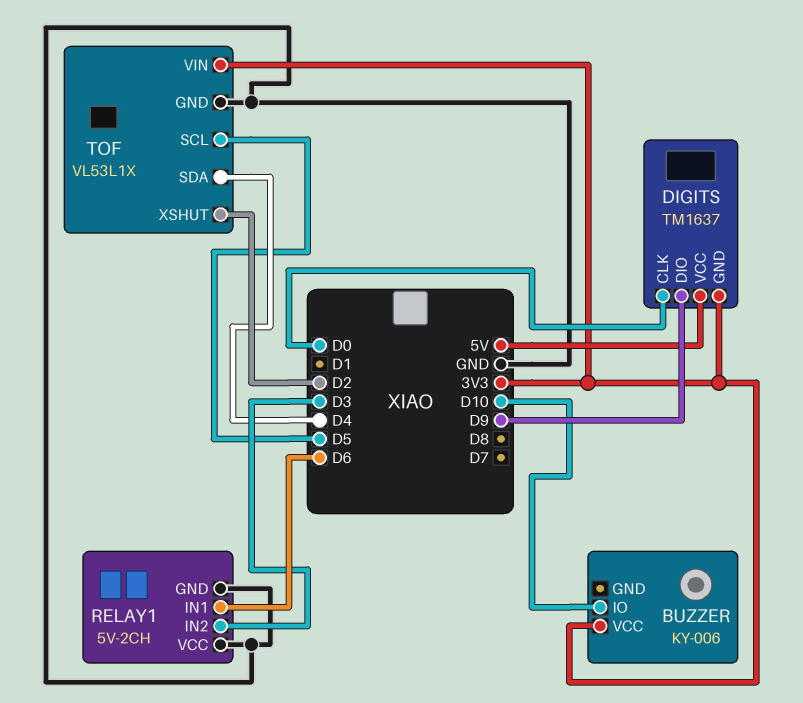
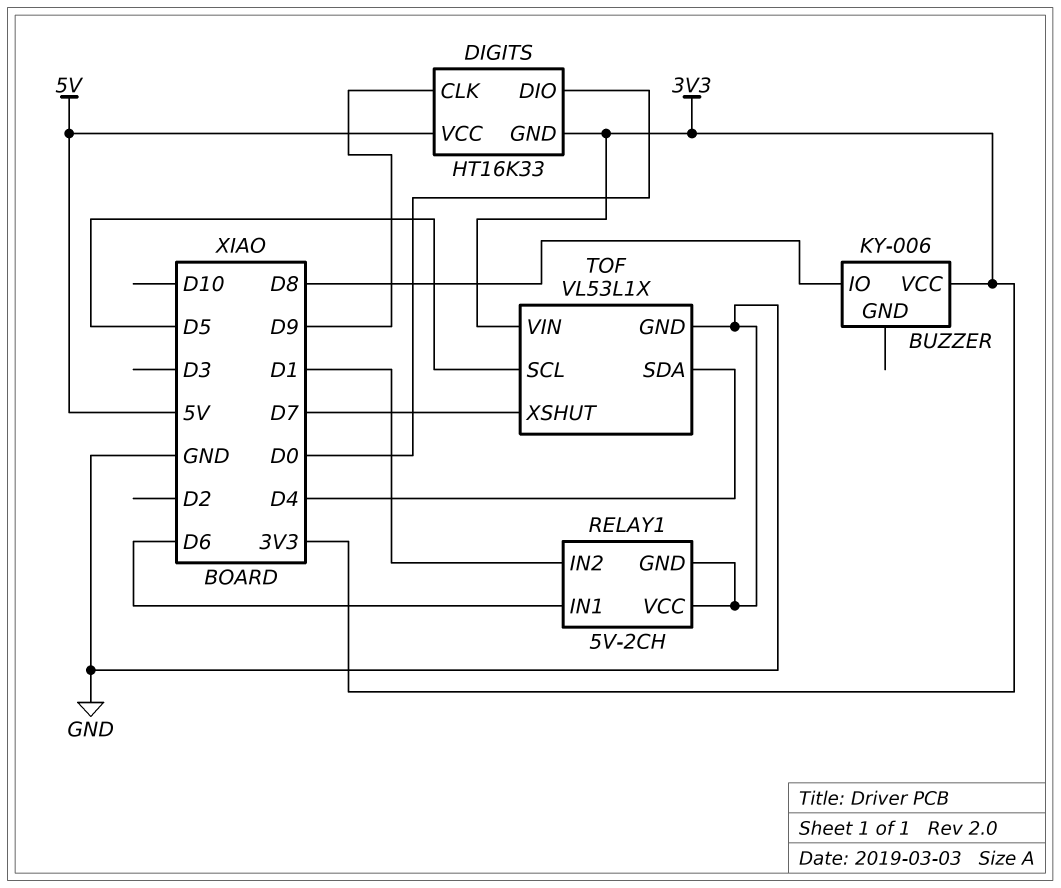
BUZZER pin IO: D10 -> D8
DIGITS: TM1637 -> HT16K33
DIGITS pin CLK: D0 -> D9
DIGITS pin DIO: D9 -> D0
RELAY1 pin IN2: D3 -> D1
TOF pin XSHUT: D2 -> D7

